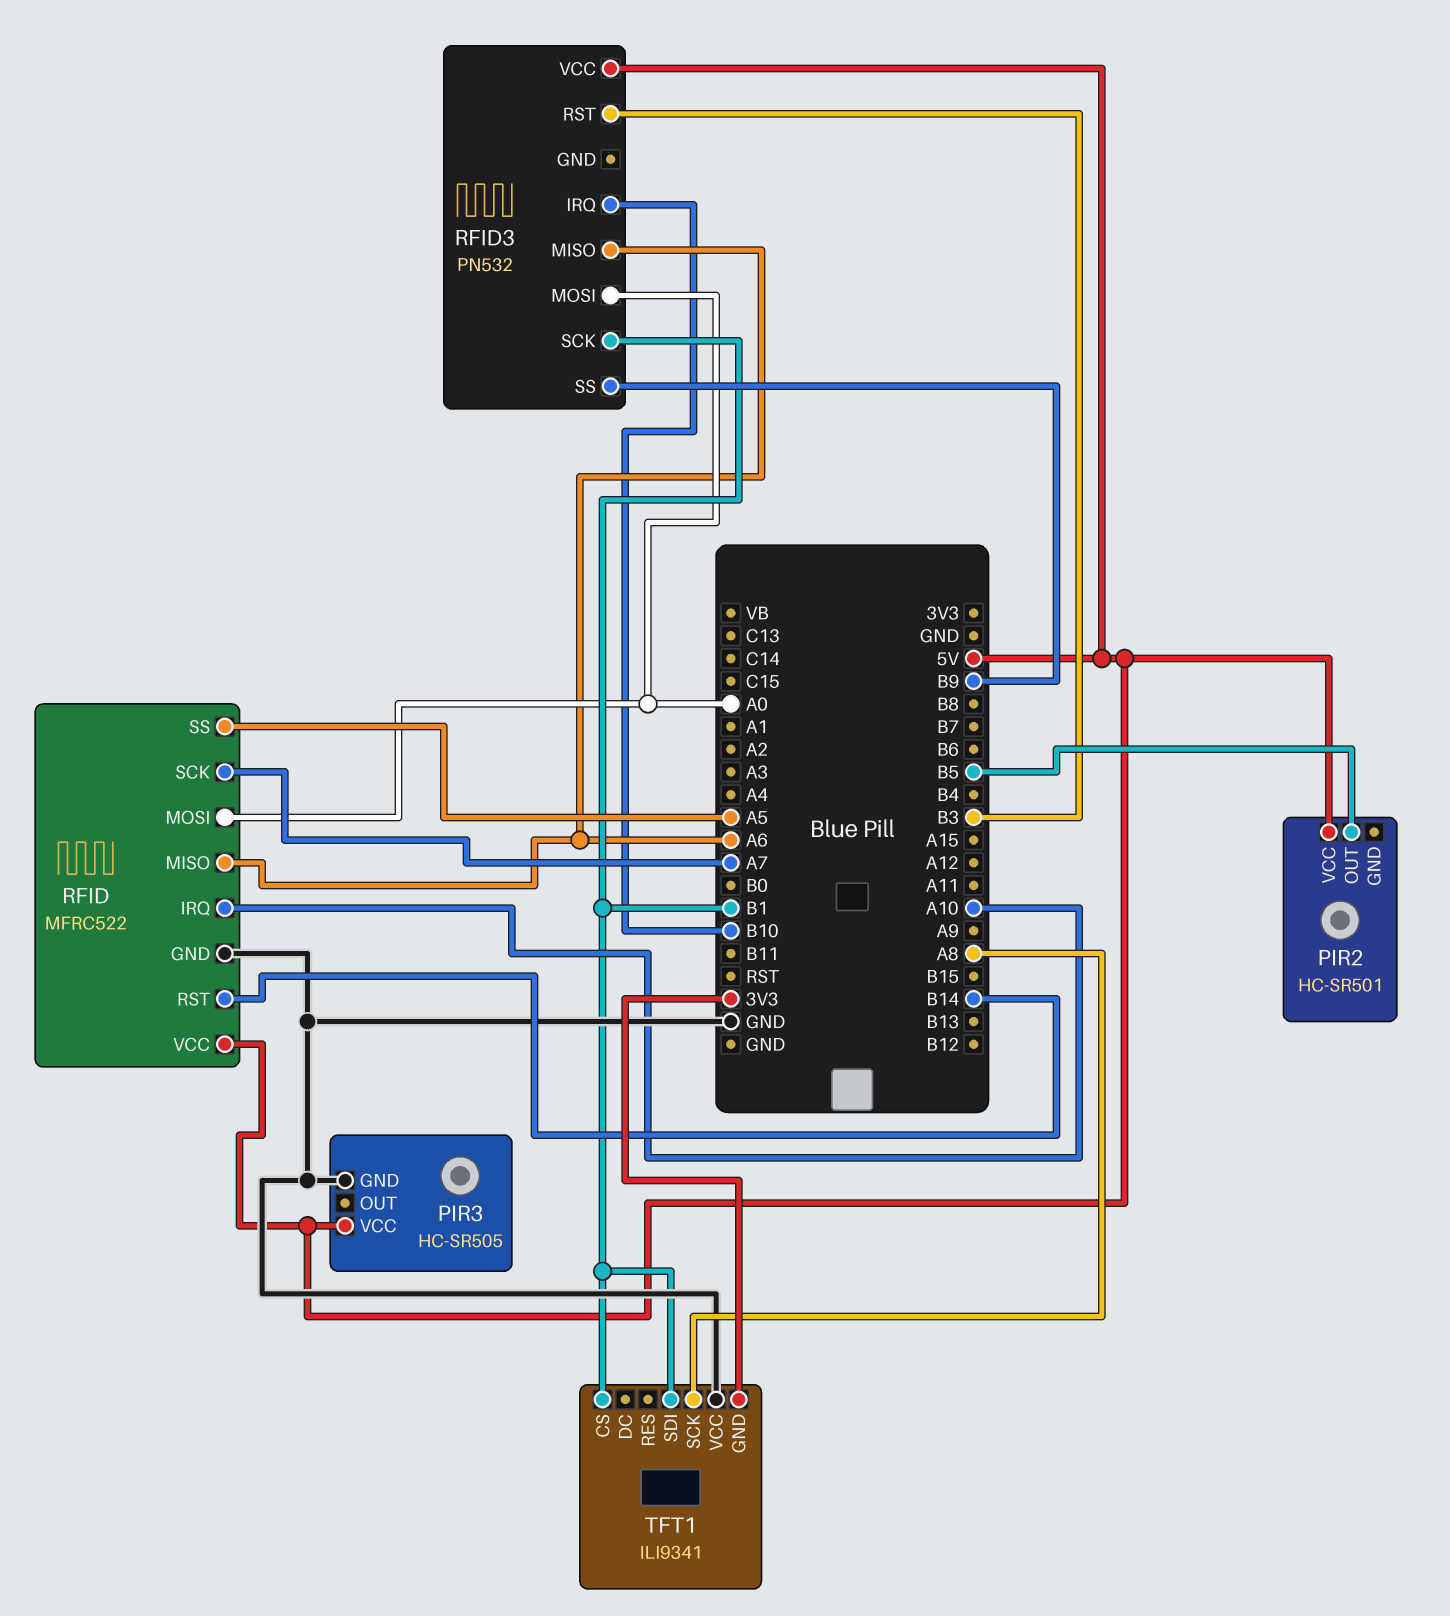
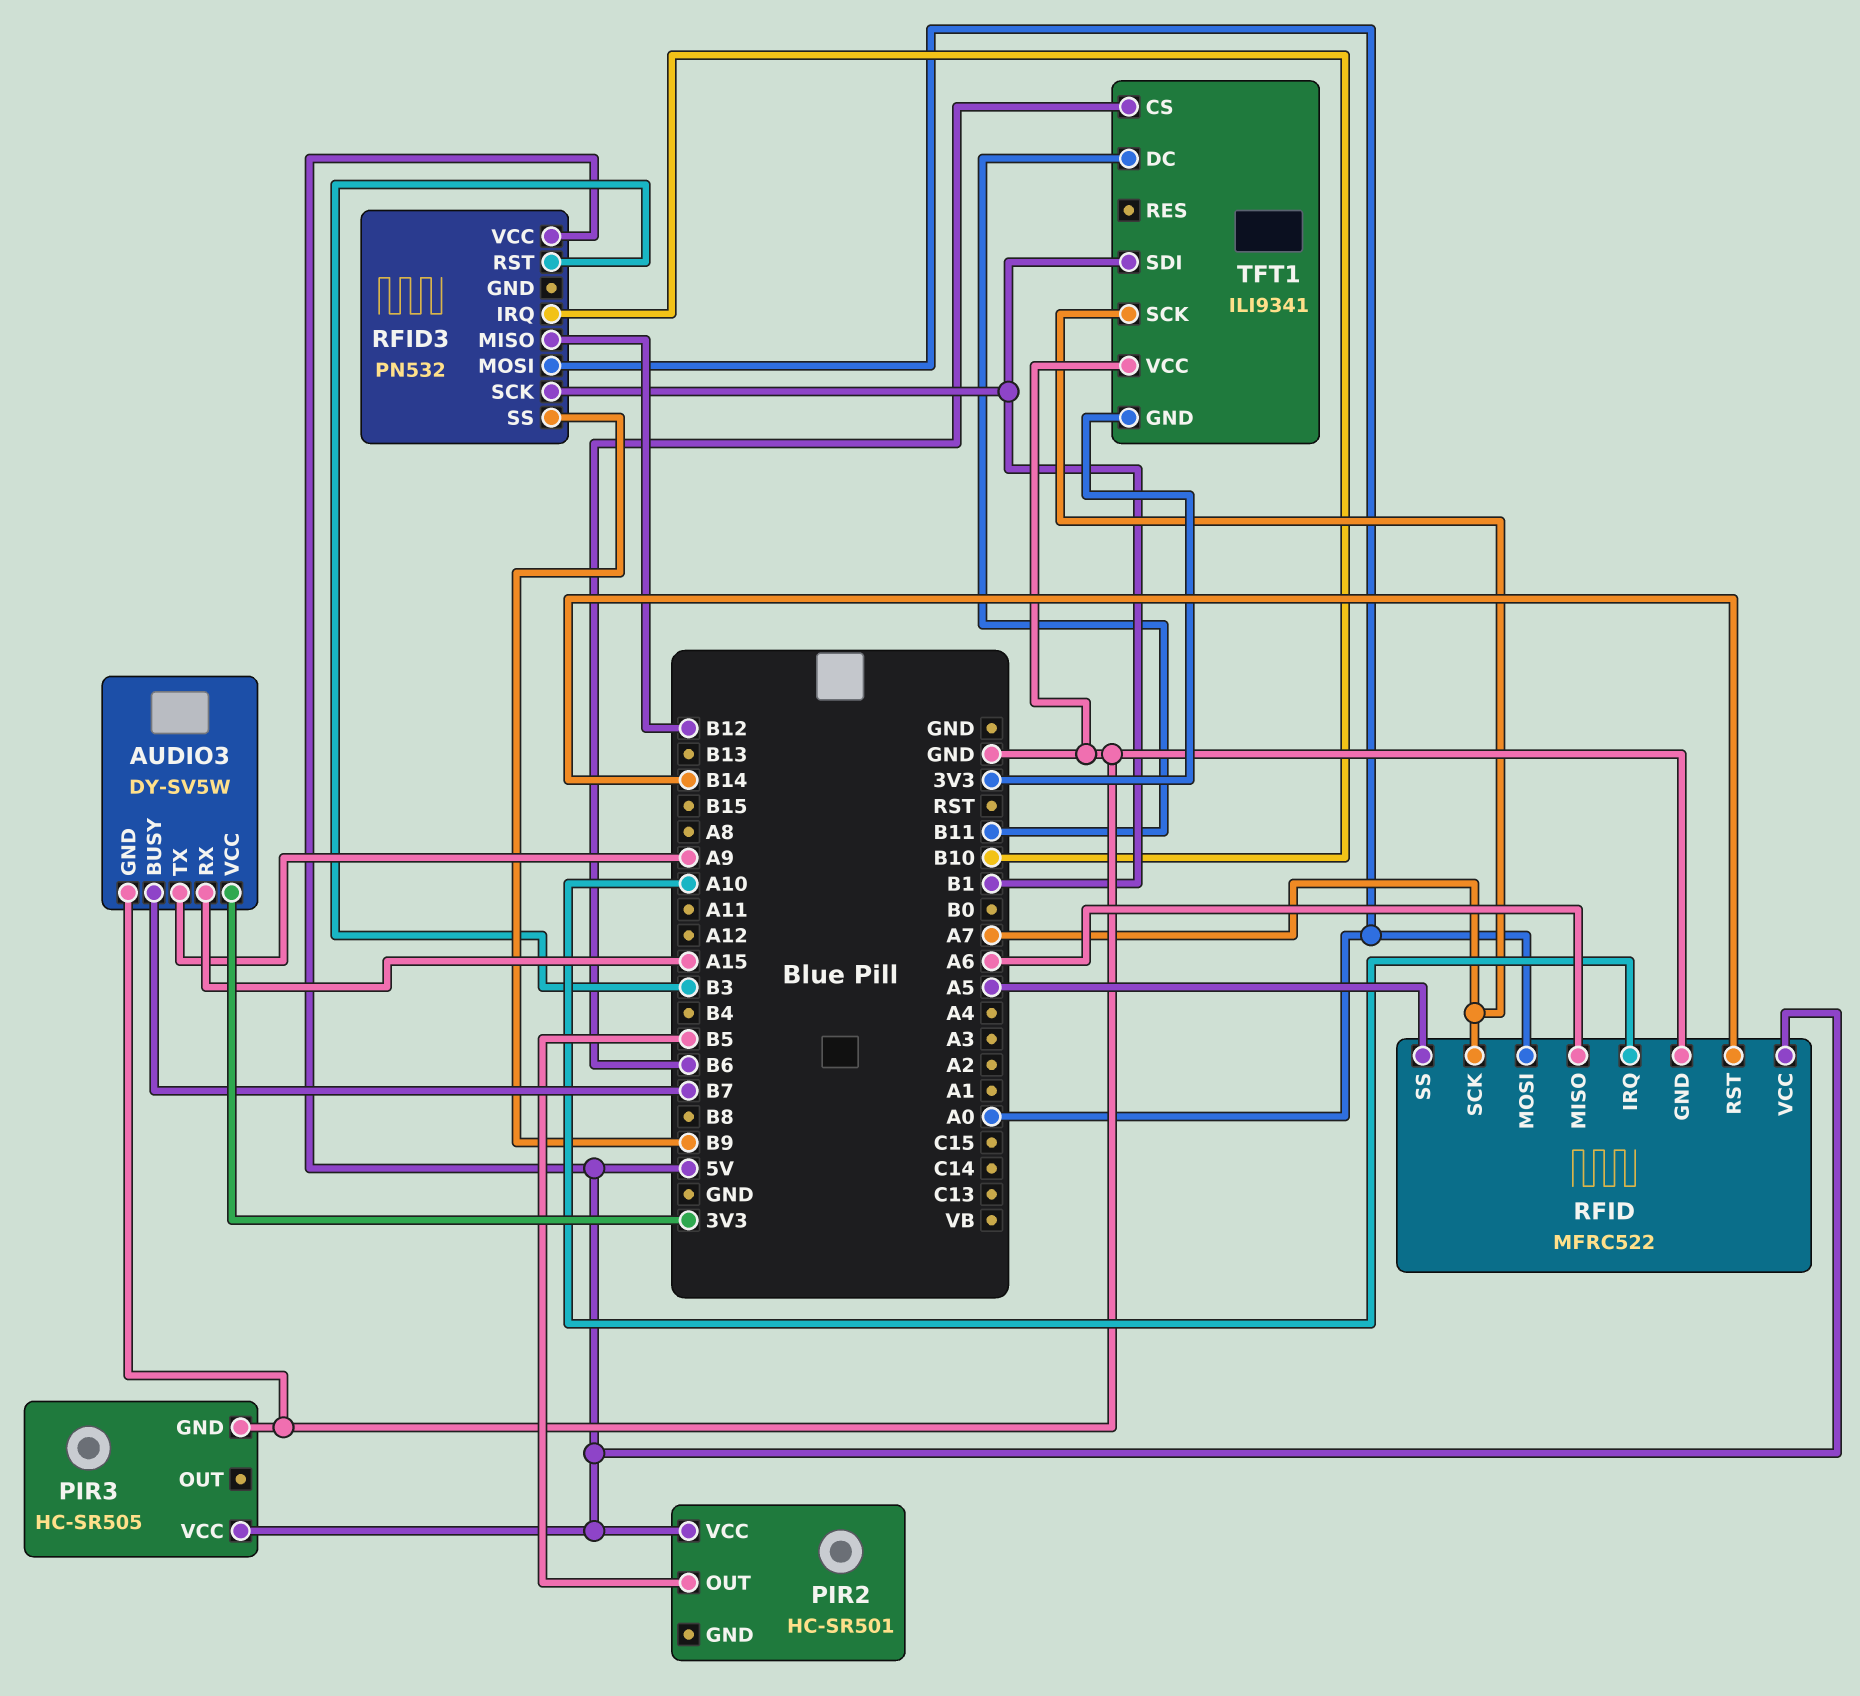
AUDIO3: none -> DY-SV5W
AUDIO3 pin BUSY: none -> B7
AUDIO3 pin GND: none -> GND
AUDIO3 pin RX: none -> A15
AUDIO3 pin TX: none -> A9
AUDIO3 pin VCC: none -> 3V3
RFID3 pin MISO: A6 -> B12
TFT1 pin CS: B1 -> B6
TFT1 pin DC: none -> B11
TFT1 pin SCK: A8 -> A7

